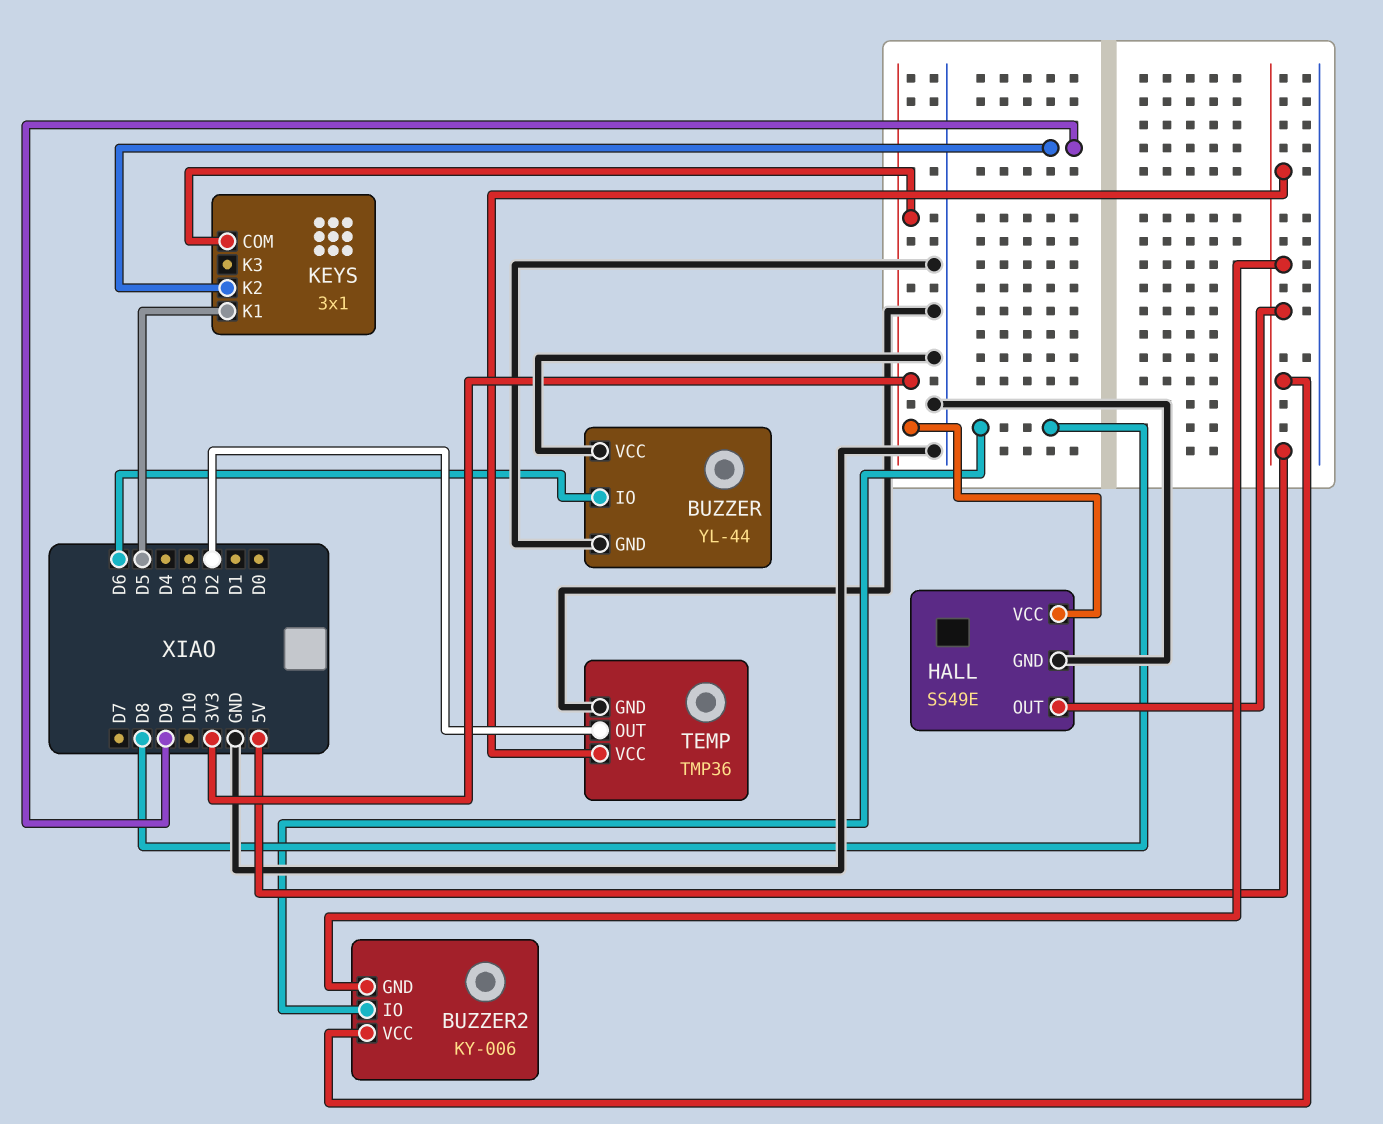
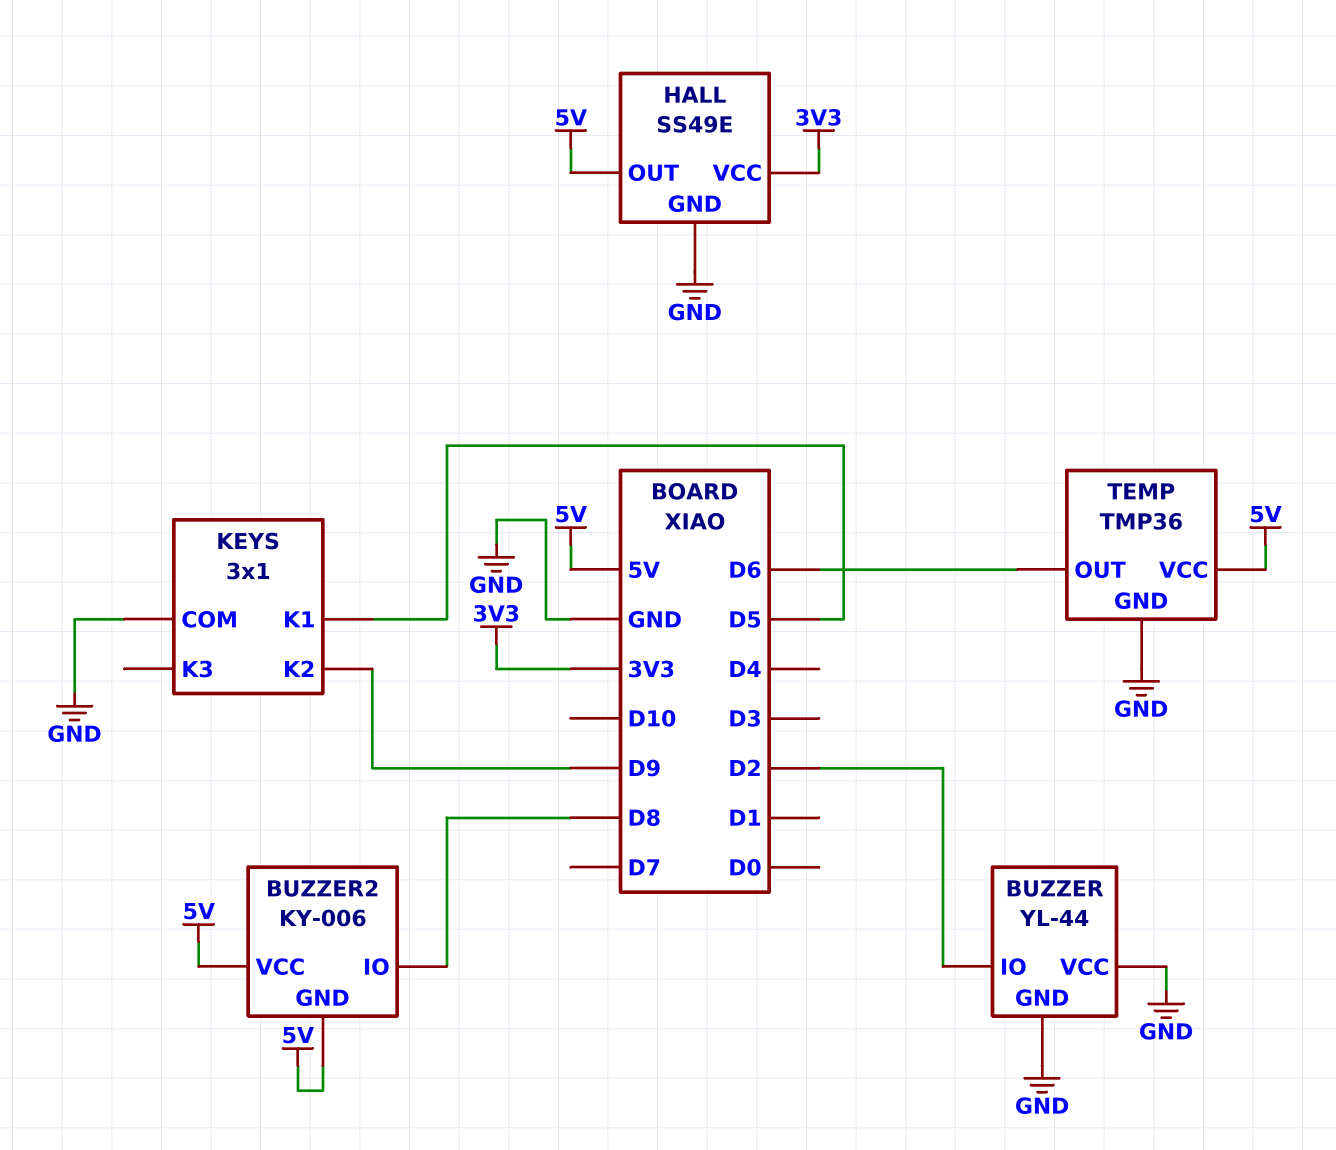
BUZZER pin IO: D6 -> D2
KEYS pin COM: 3V3 -> GND
TEMP pin OUT: D2 -> D6

